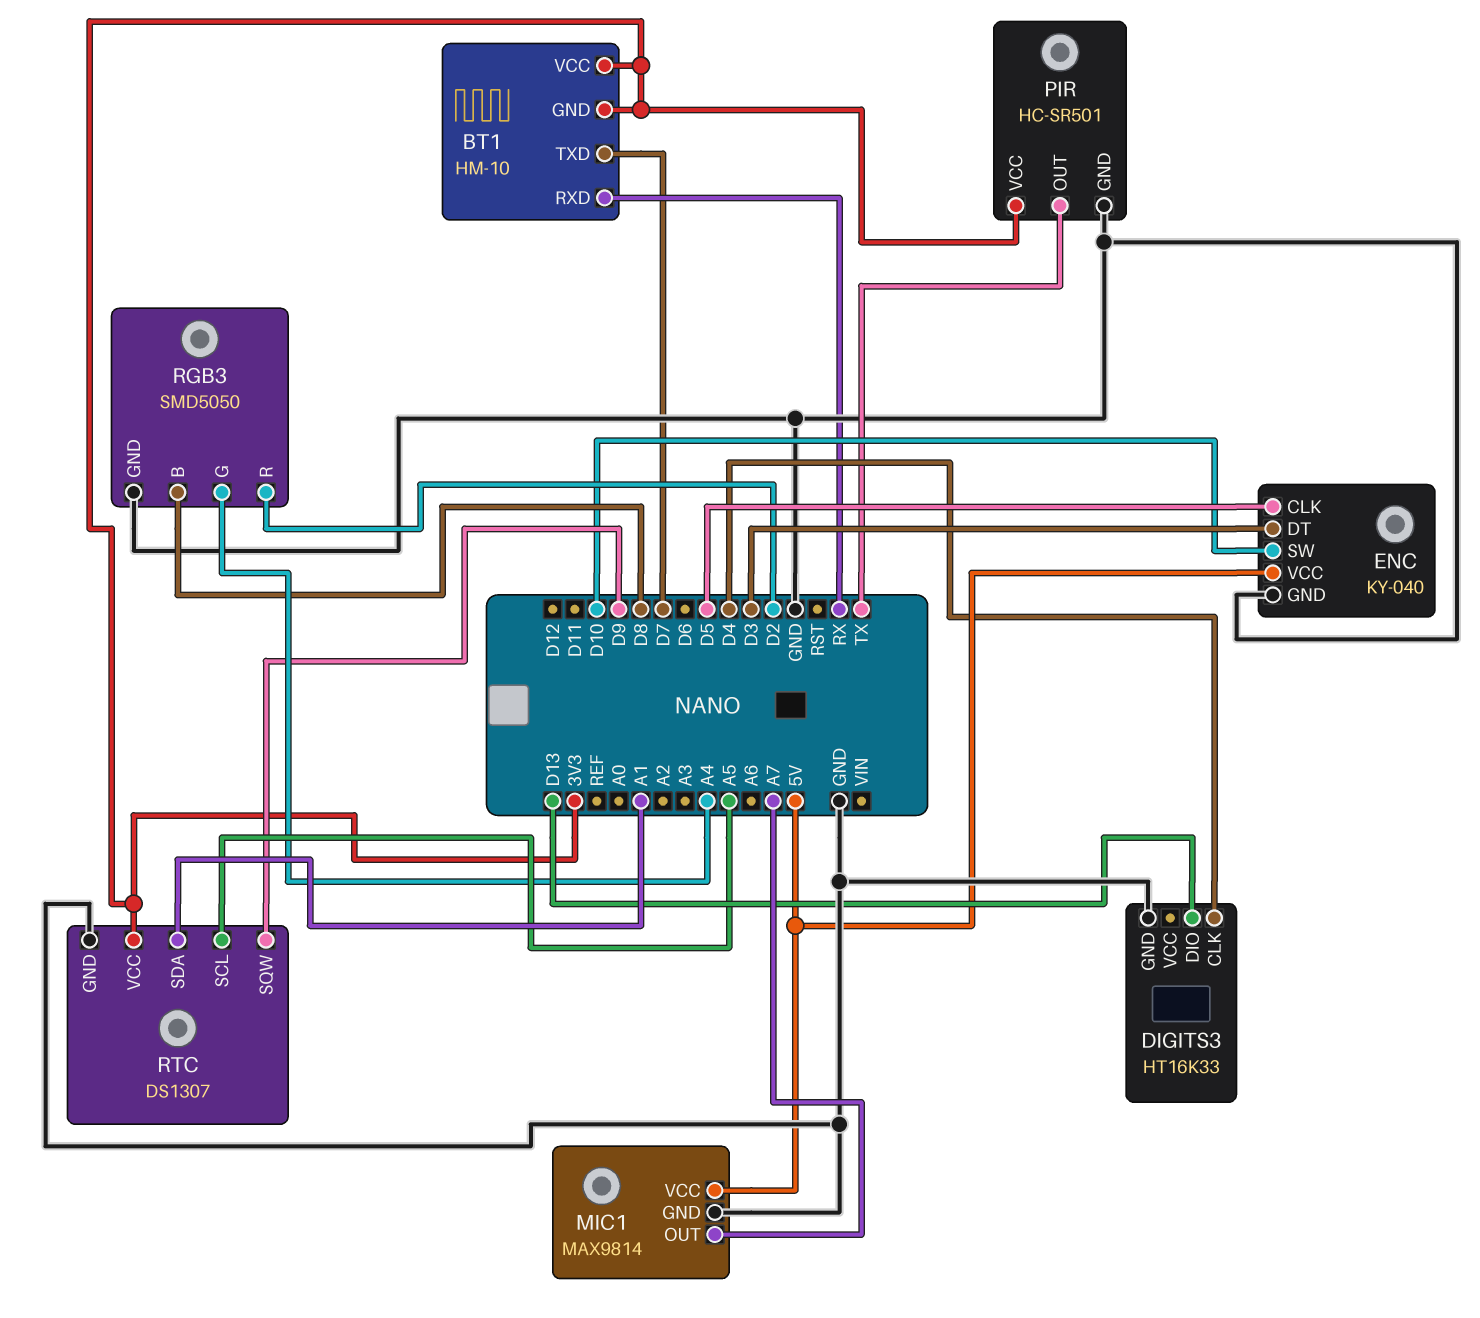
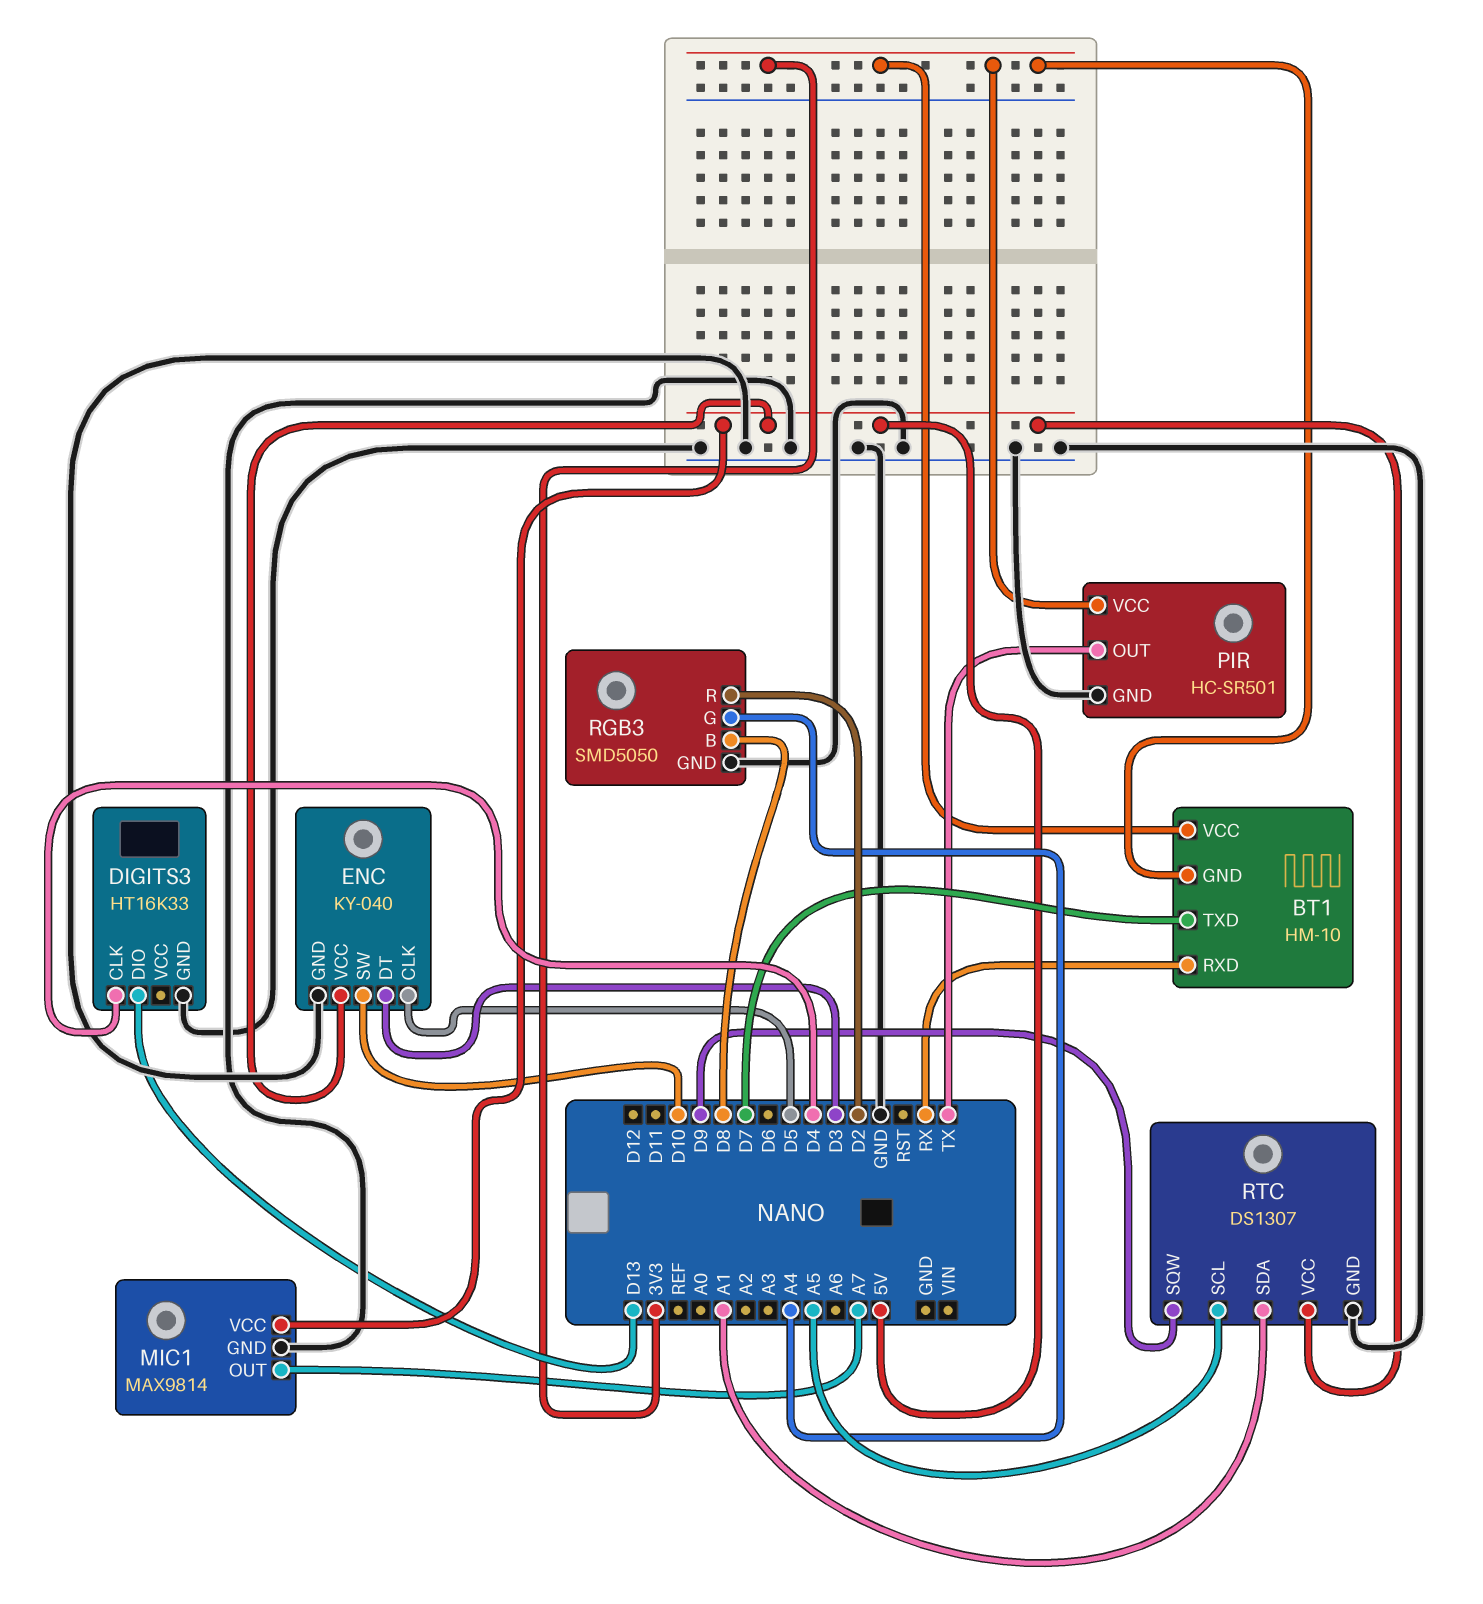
RTC pin VCC: 3V3 -> 5V

